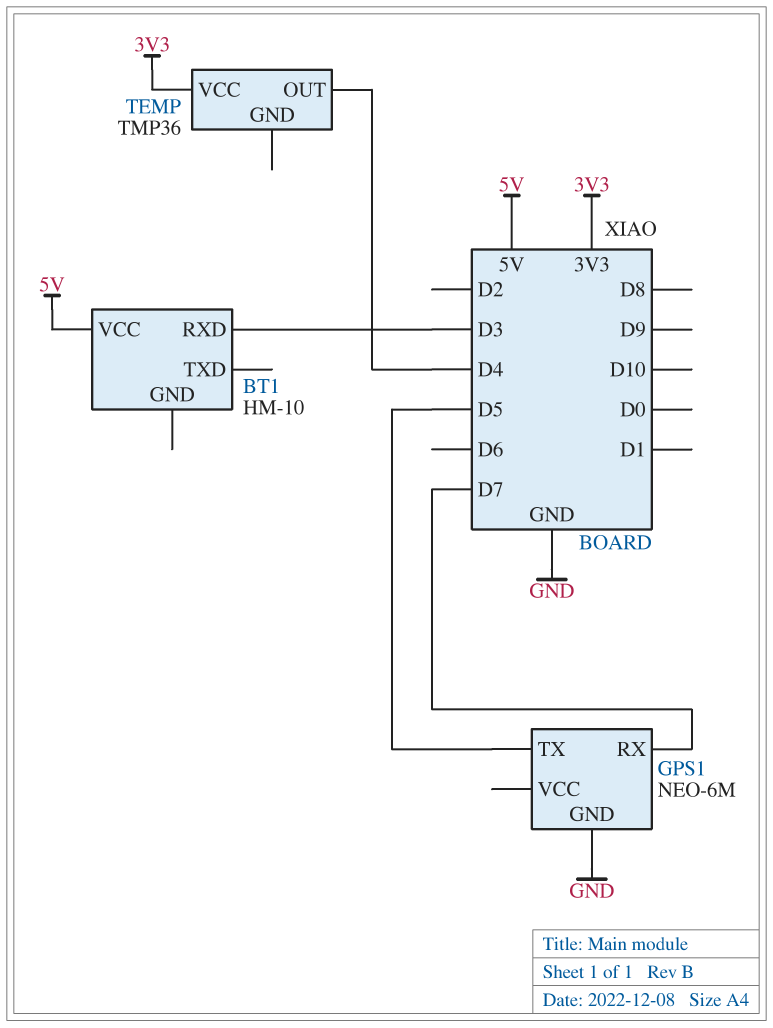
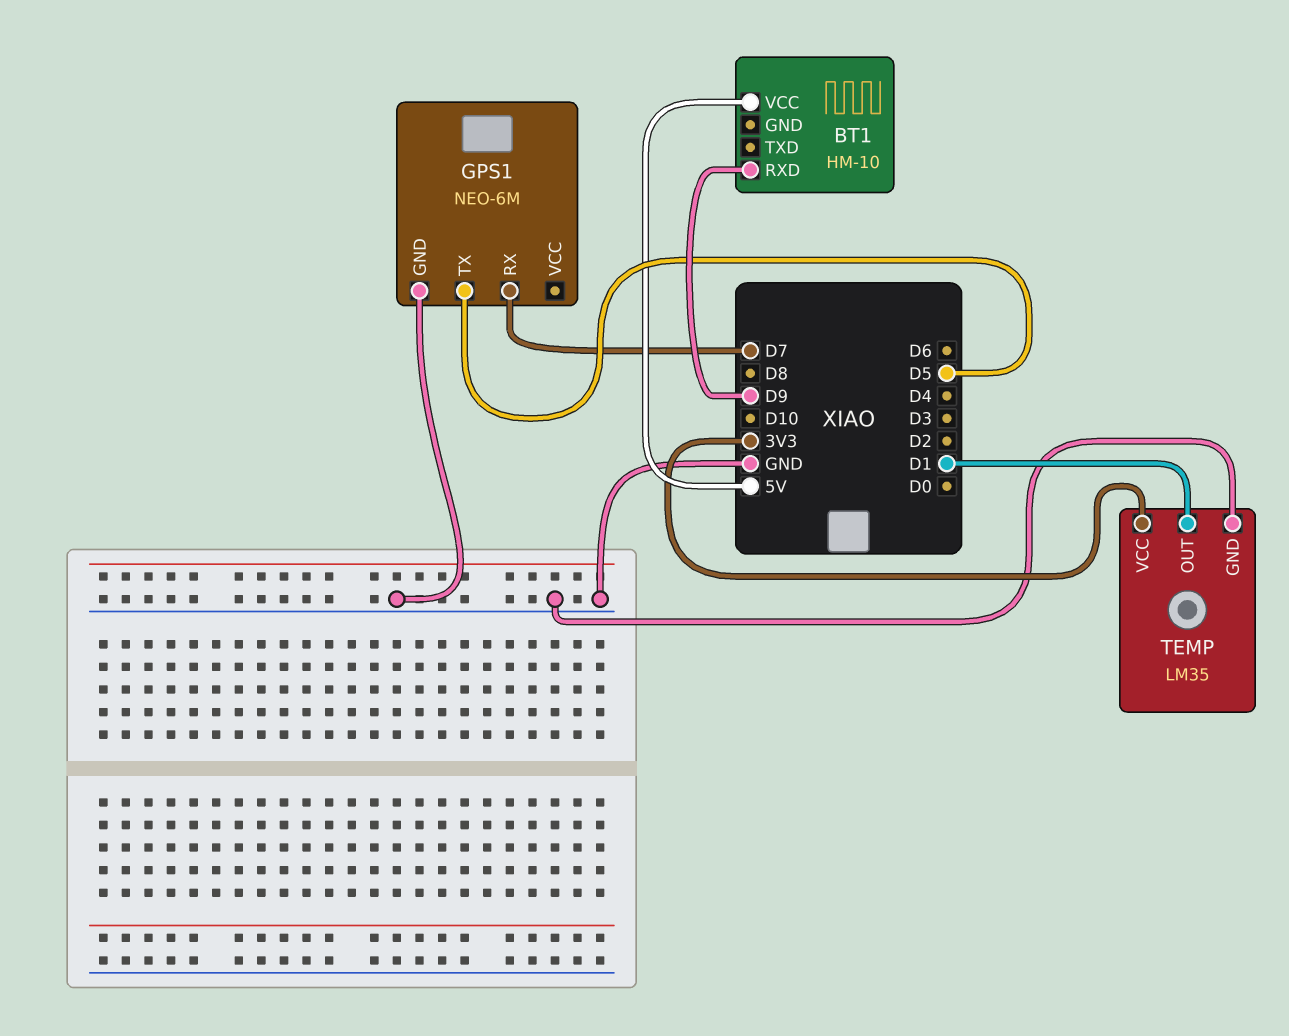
BT1 pin RXD: D3 -> D9
TEMP: TMP36 -> LM35
TEMP pin GND: none -> GND
TEMP pin OUT: D4 -> D1

